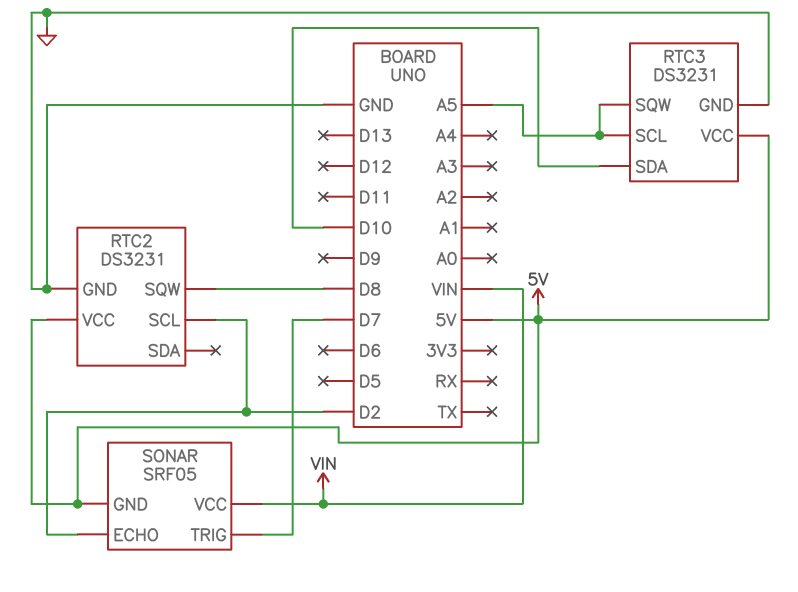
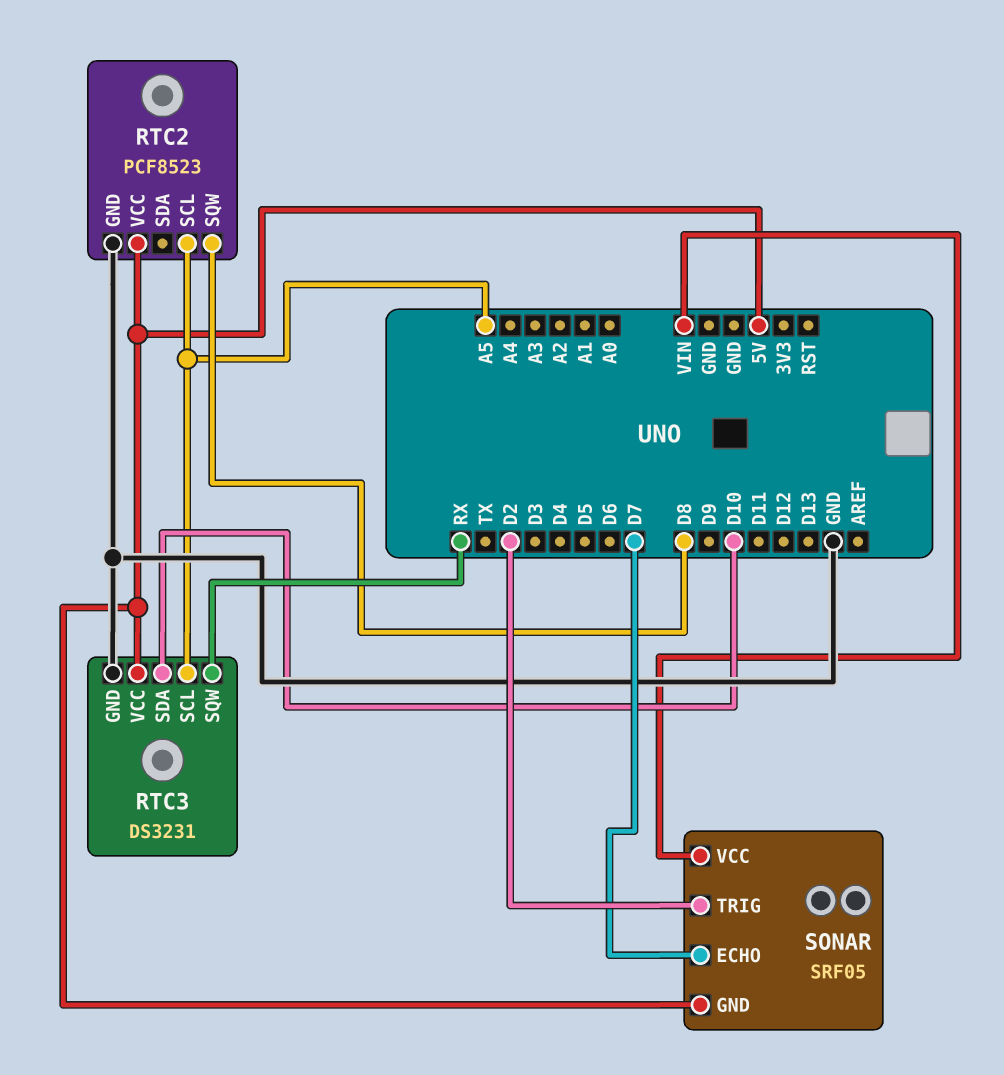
RTC2: DS3231 -> PCF8523
RTC2 pin SCL: D2 -> A5
RTC3 pin SQW: A5 -> RX
SONAR pin ECHO: D2 -> D7
SONAR pin TRIG: D7 -> D2

